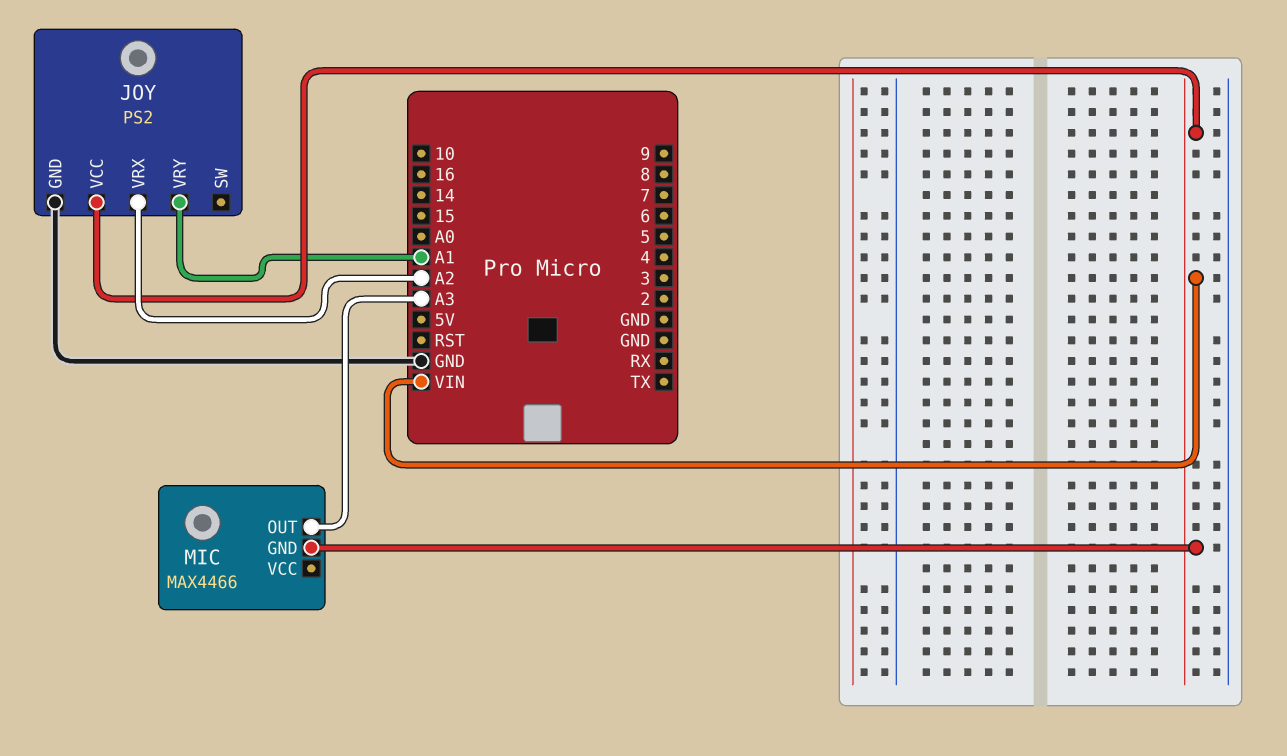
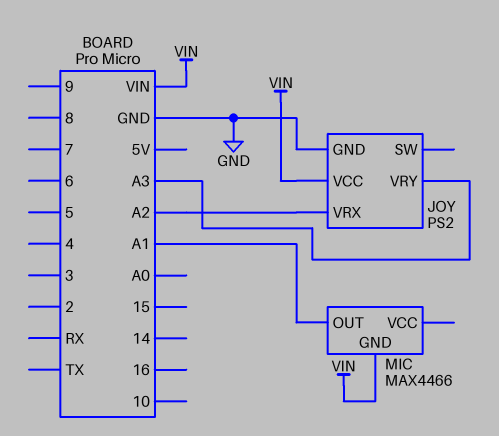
JOY pin VRY: A1 -> A3
MIC pin OUT: A3 -> A1

